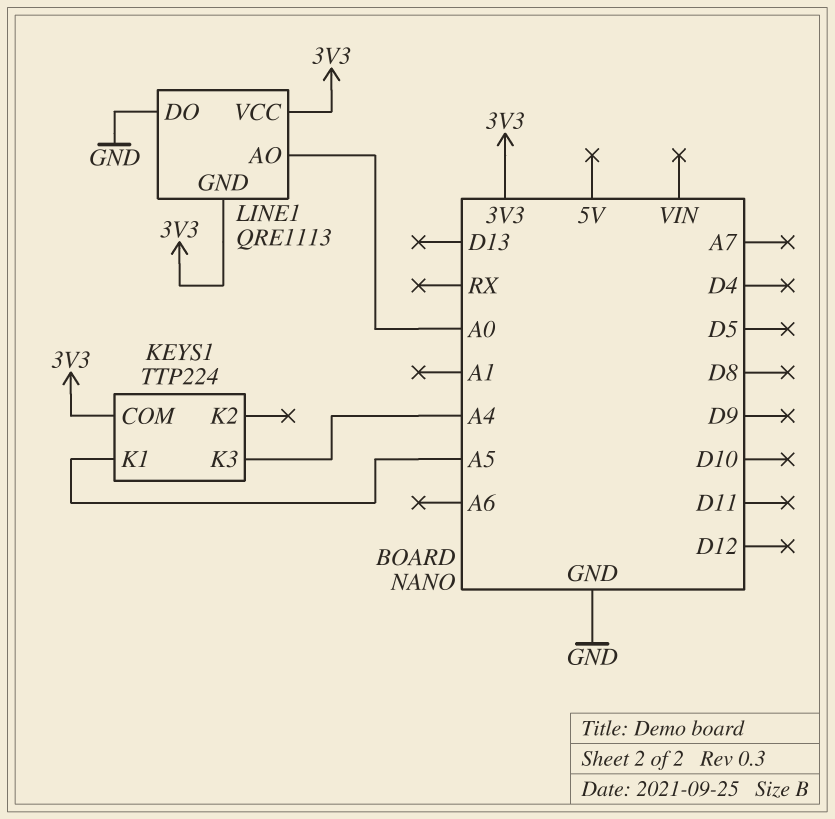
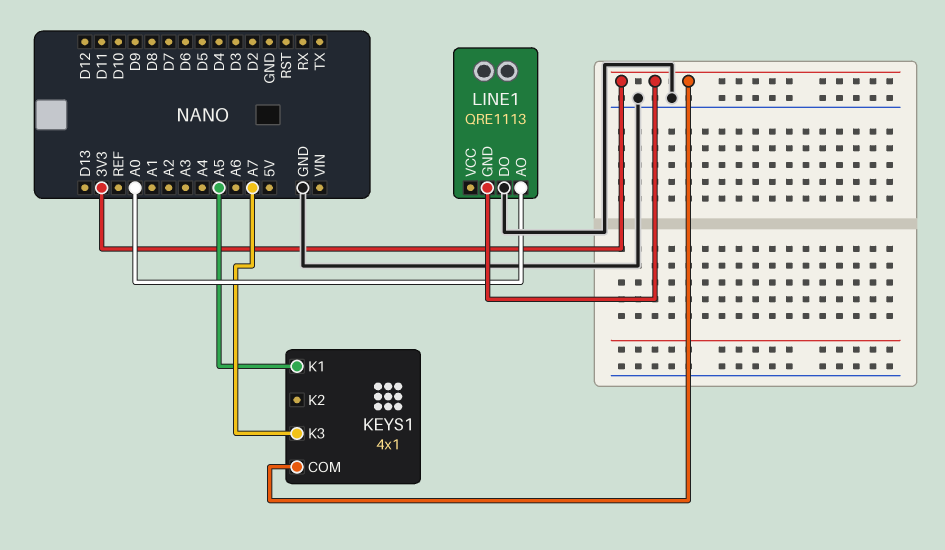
KEYS1: TTP224 -> 4x1
KEYS1 pin K3: A4 -> A7
LINE1 pin VCC: 3V3 -> none

